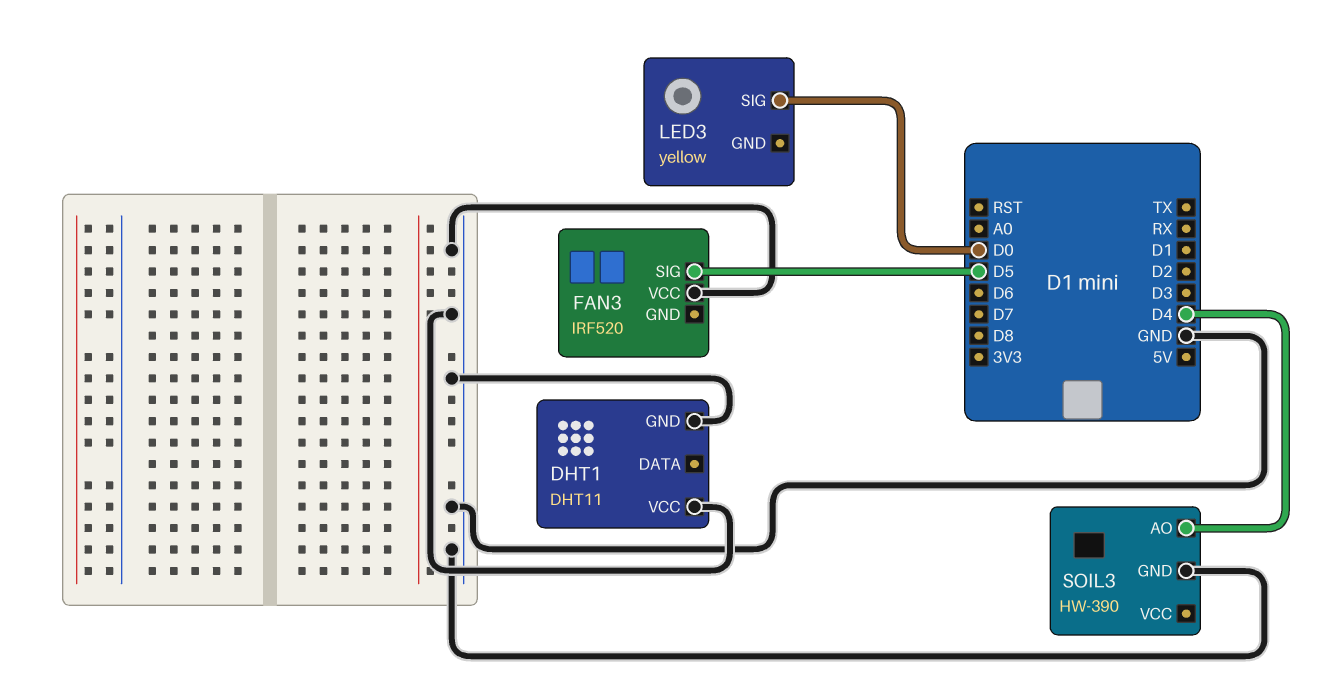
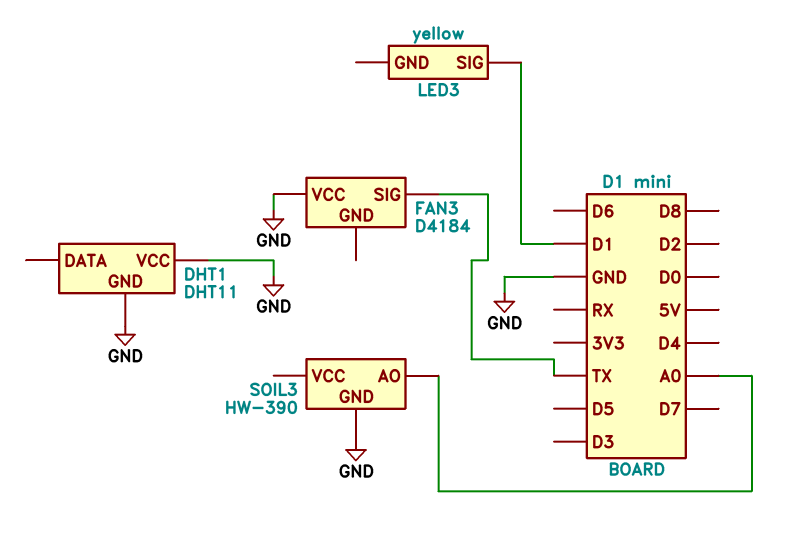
FAN3: IRF520 -> D4184
FAN3 pin SIG: D5 -> TX
LED3 pin SIG: D0 -> D1
SOIL3 pin AO: D4 -> A0

